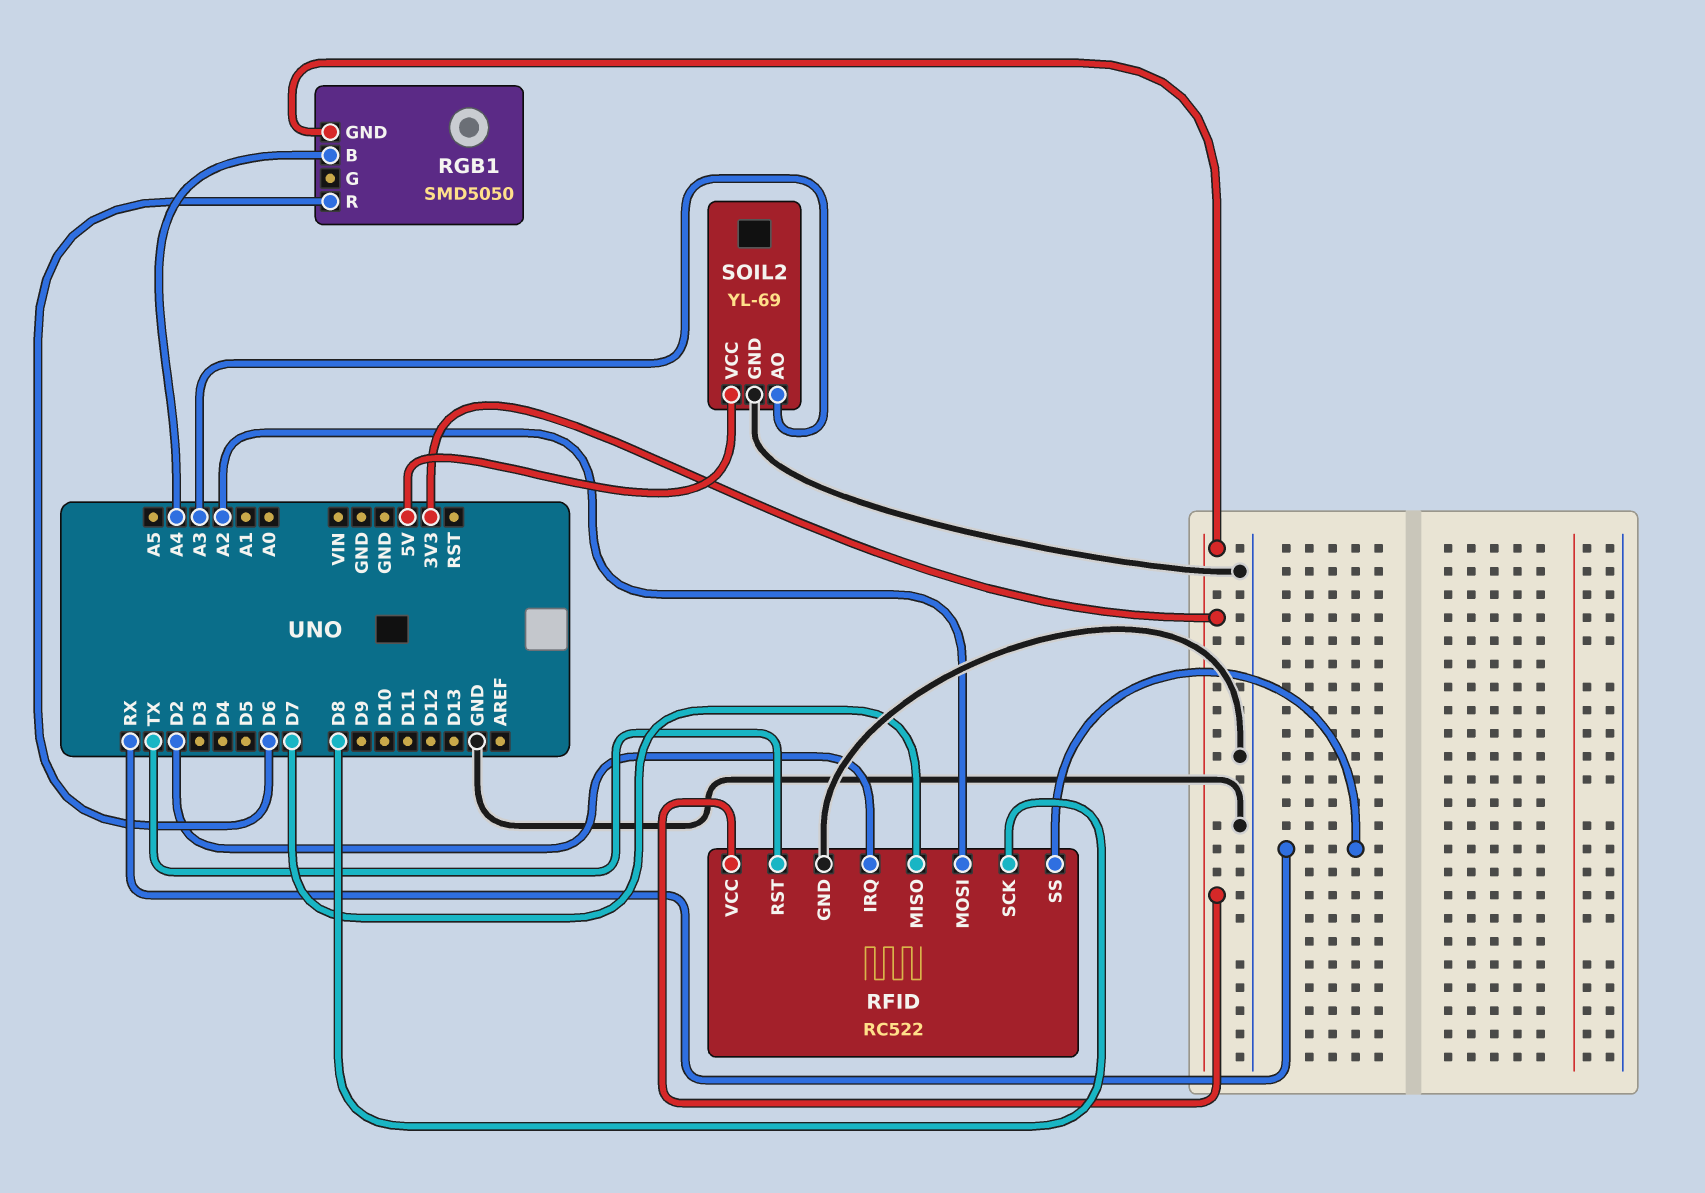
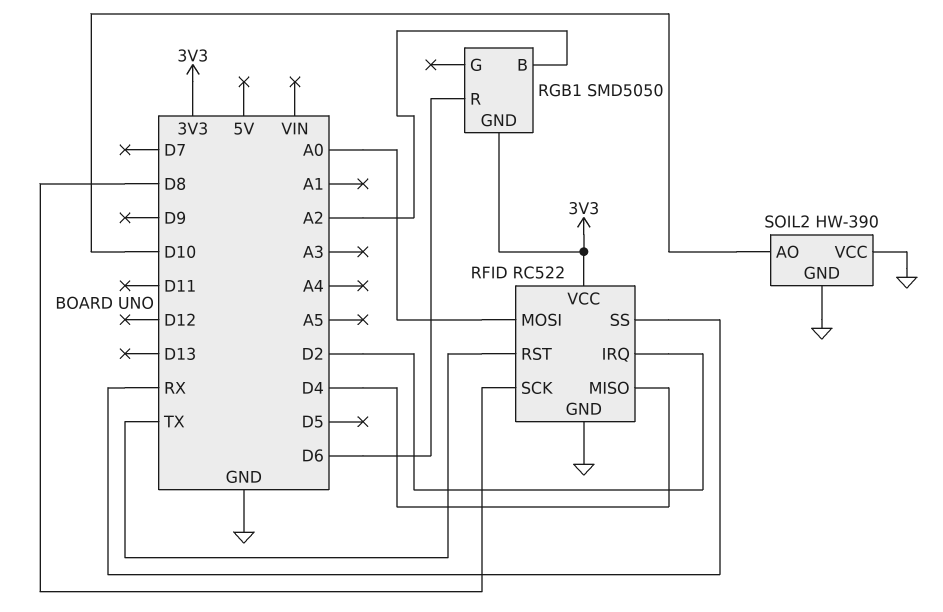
RFID pin MISO: D7 -> D4
RFID pin MOSI: A2 -> A0
RGB1 pin B: A4 -> A2
SOIL2: YL-69 -> HW-390
SOIL2 pin AO: A3 -> D10
SOIL2 pin VCC: 5V -> GND

